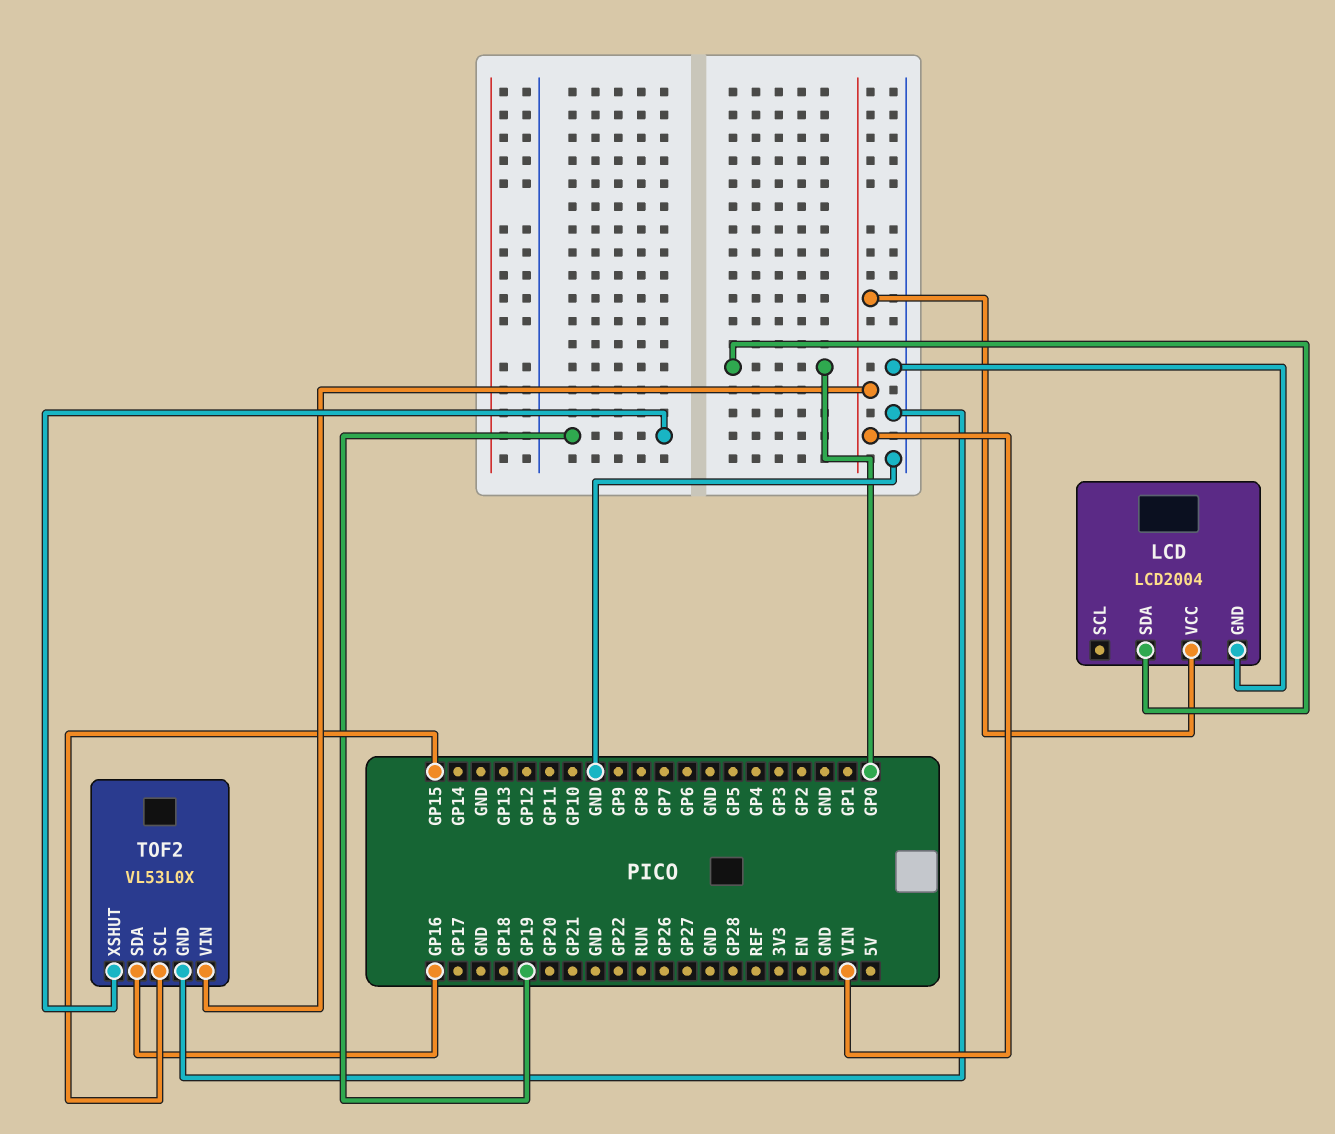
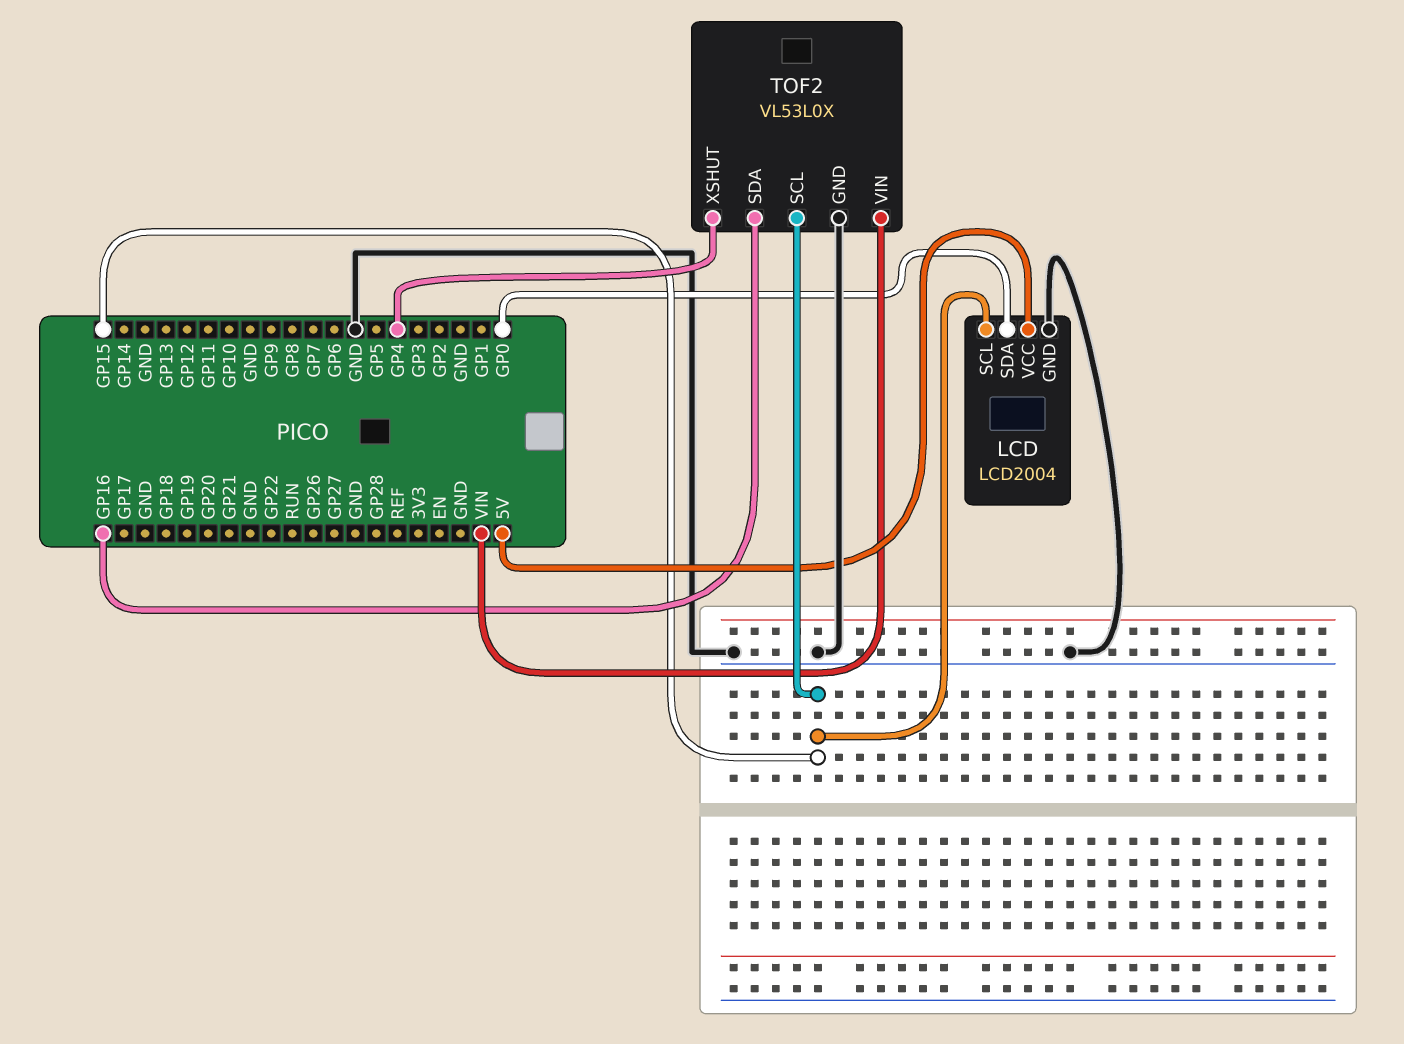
LCD pin SCL: none -> GP15
LCD pin VCC: VIN -> 5V
TOF2 pin XSHUT: GP19 -> GP4

